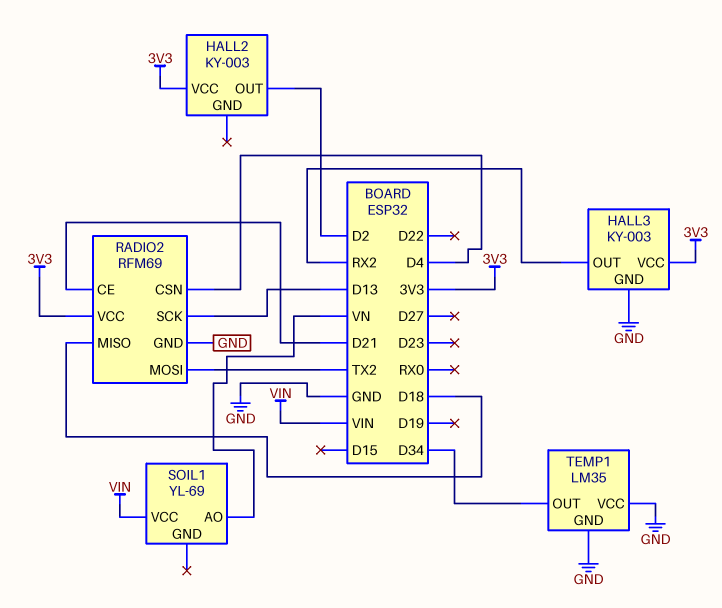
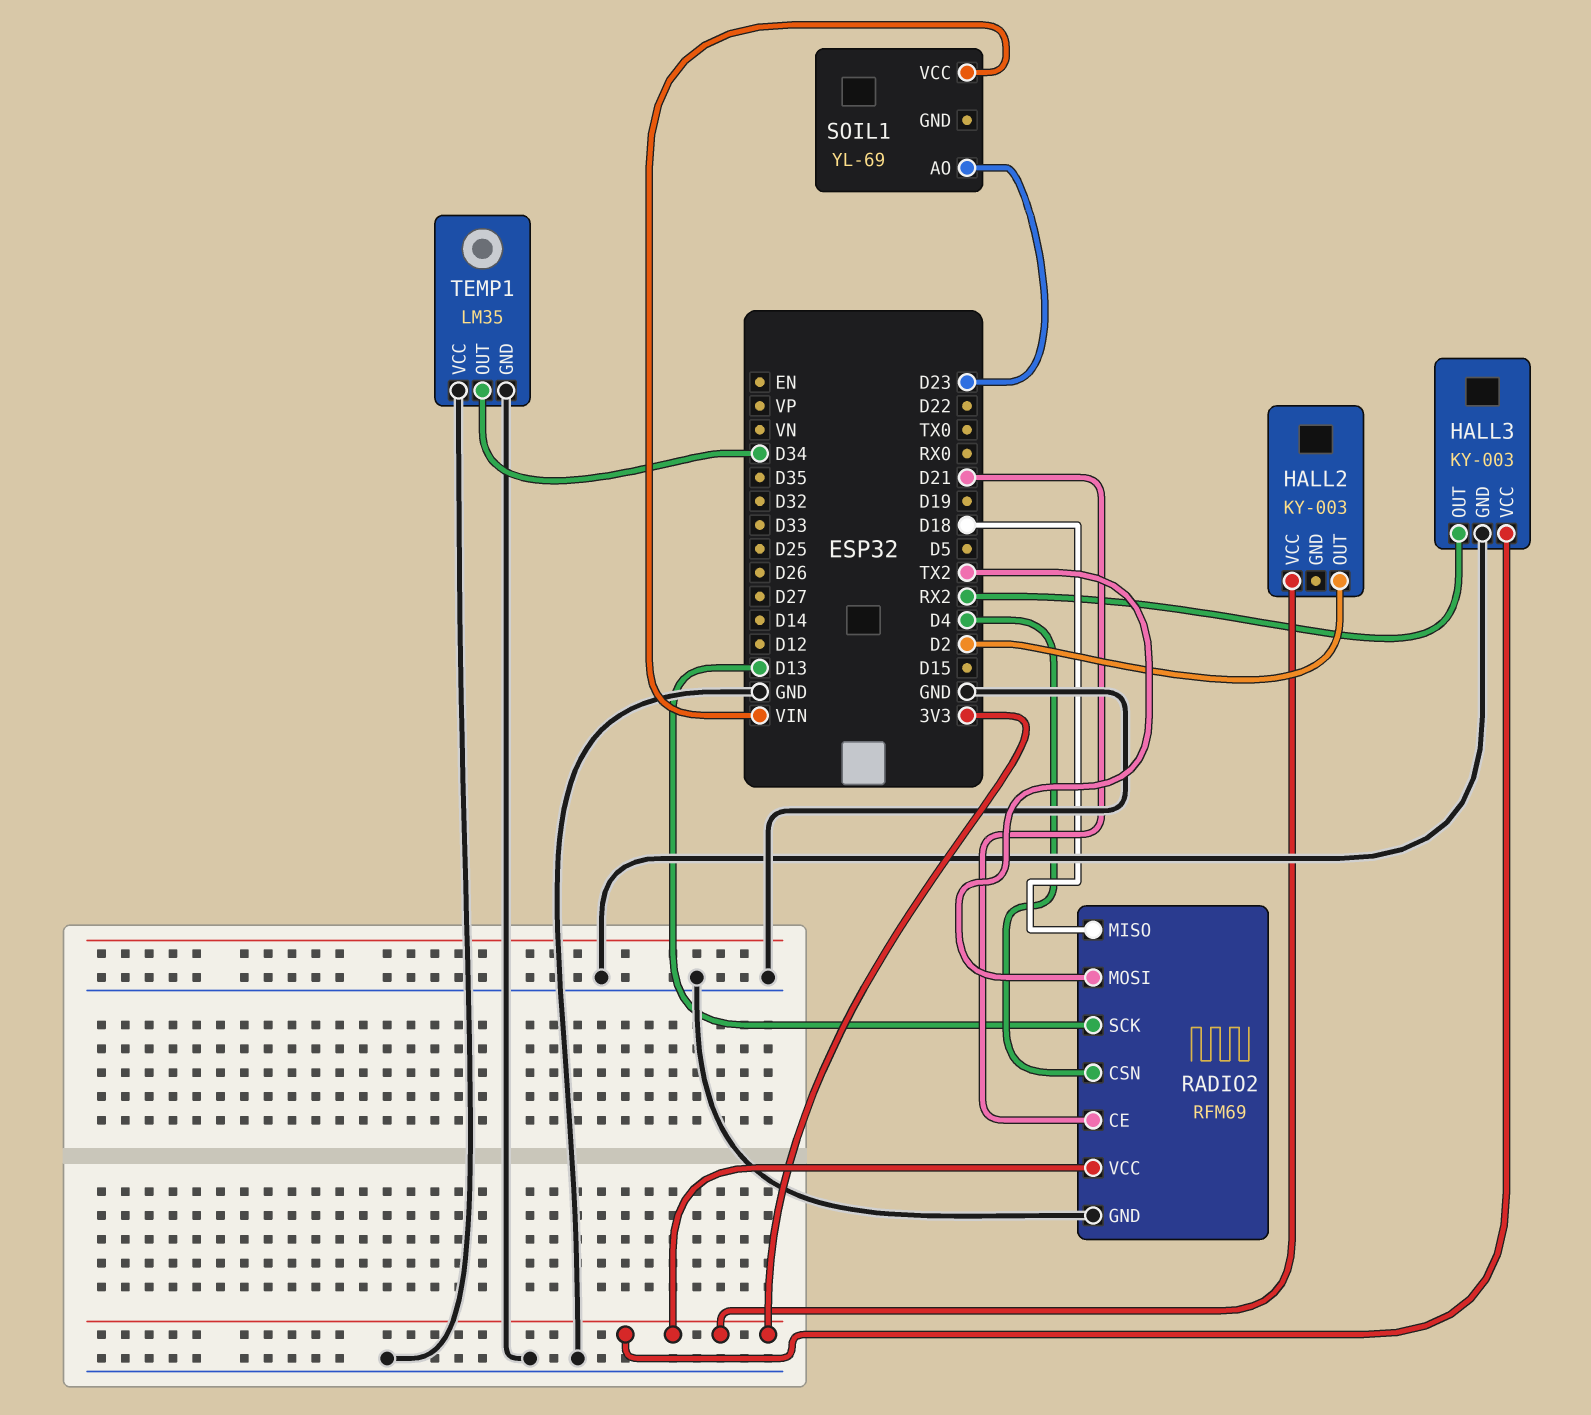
SOIL1 pin AO: VN -> D23

